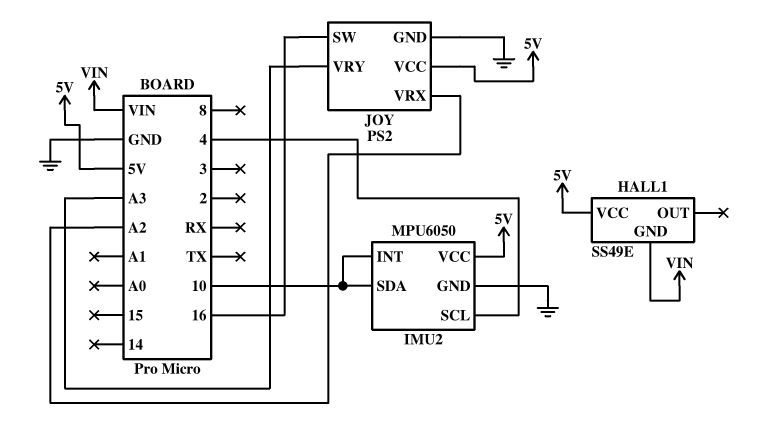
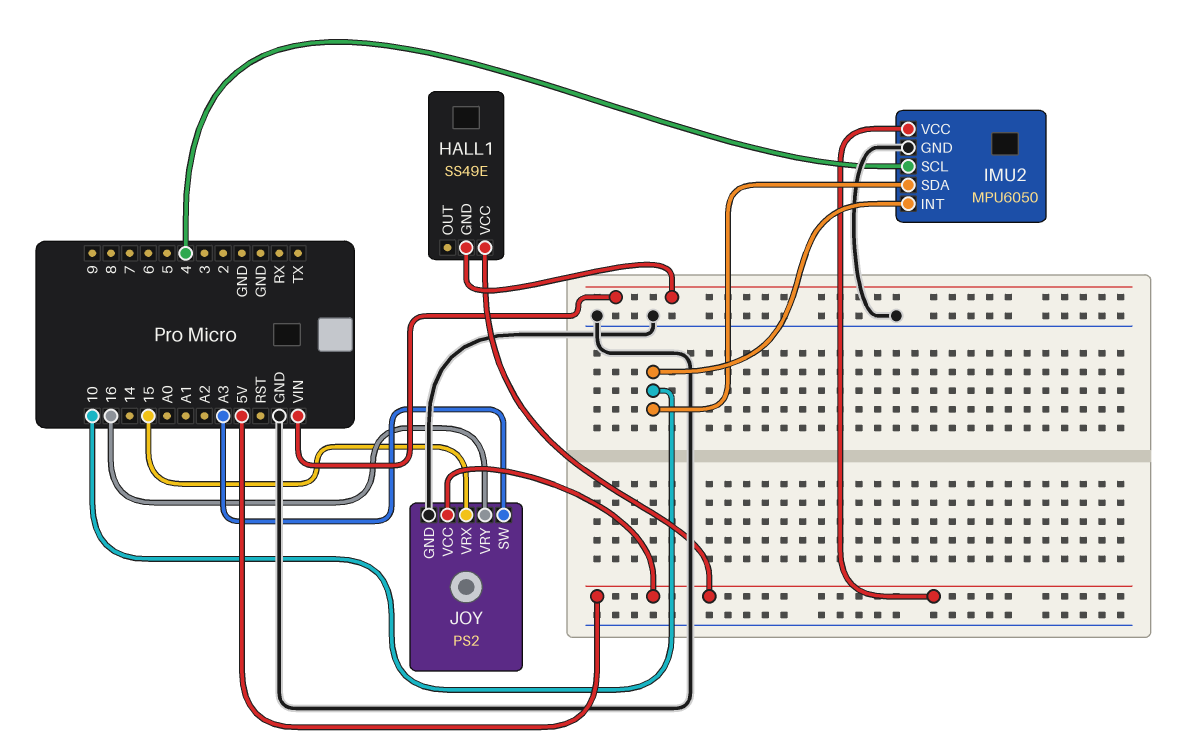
JOY pin SW: 16 -> A3
JOY pin VRX: A2 -> 15
JOY pin VRY: A3 -> 16

